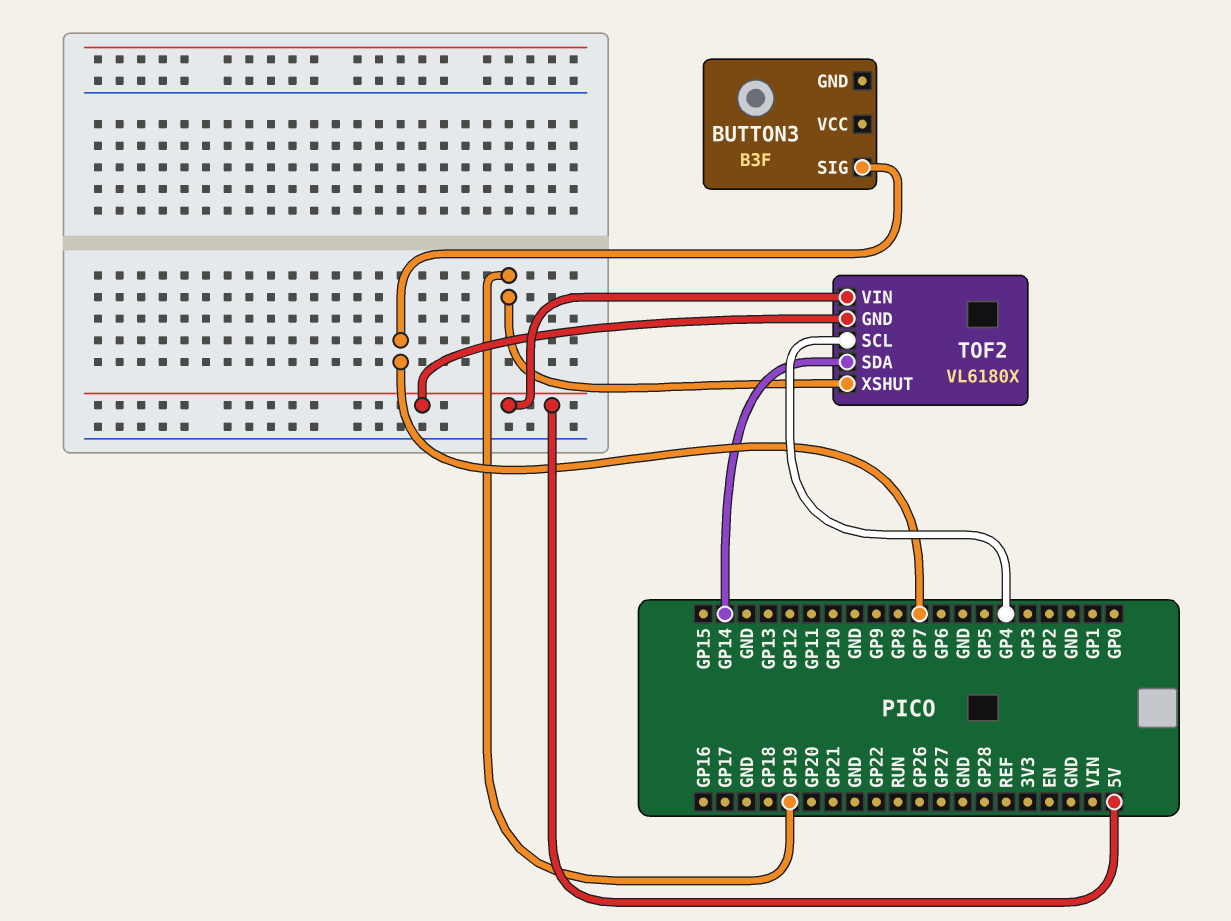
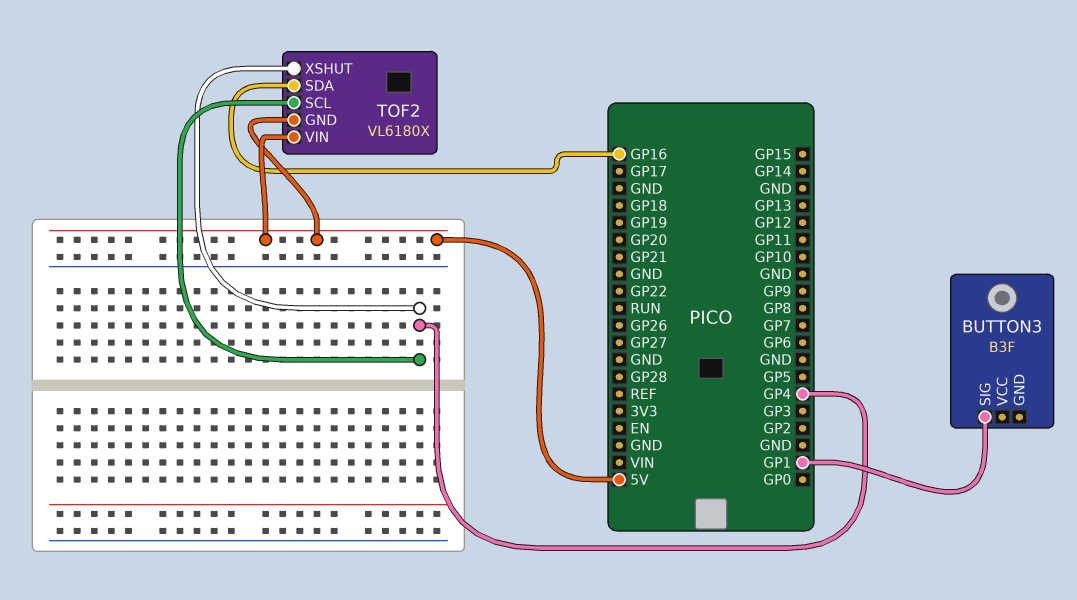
BUTTON3 pin SIG: GP7 -> GP1
TOF2 pin SDA: GP14 -> GP16
TOF2 pin XSHUT: GP19 -> GP4

